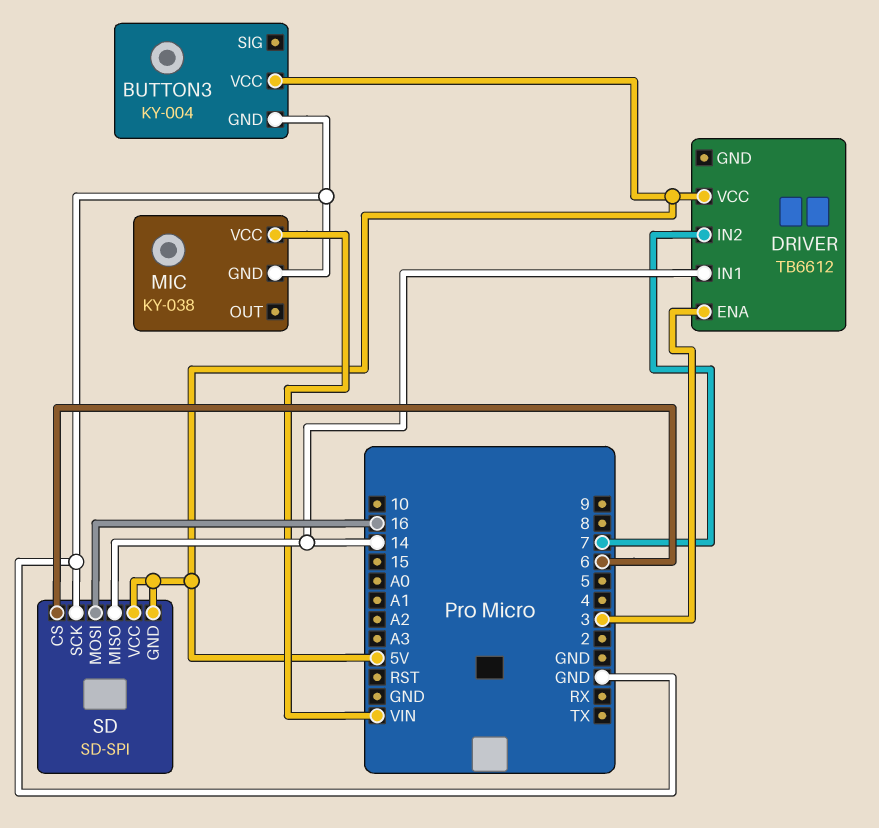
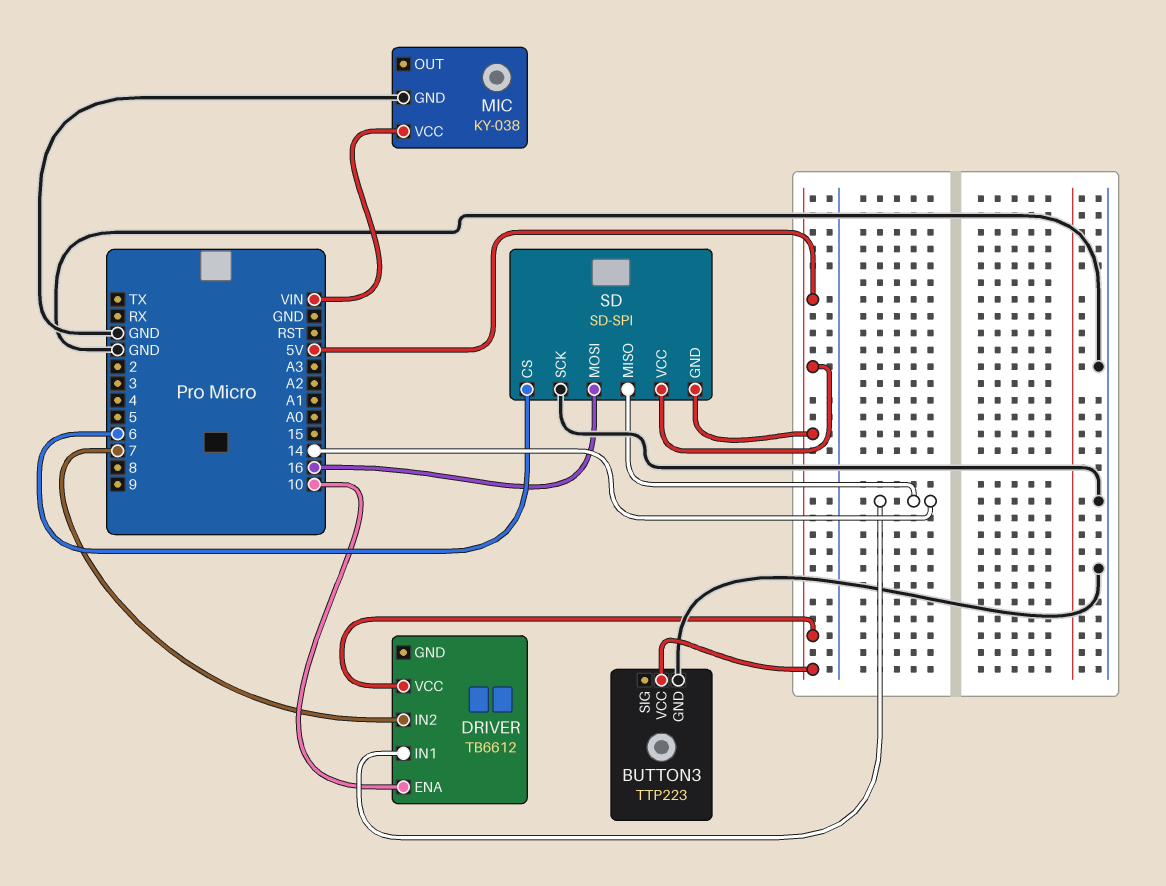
BUTTON3: KY-004 -> TTP223
DRIVER pin ENA: 3 -> 10

